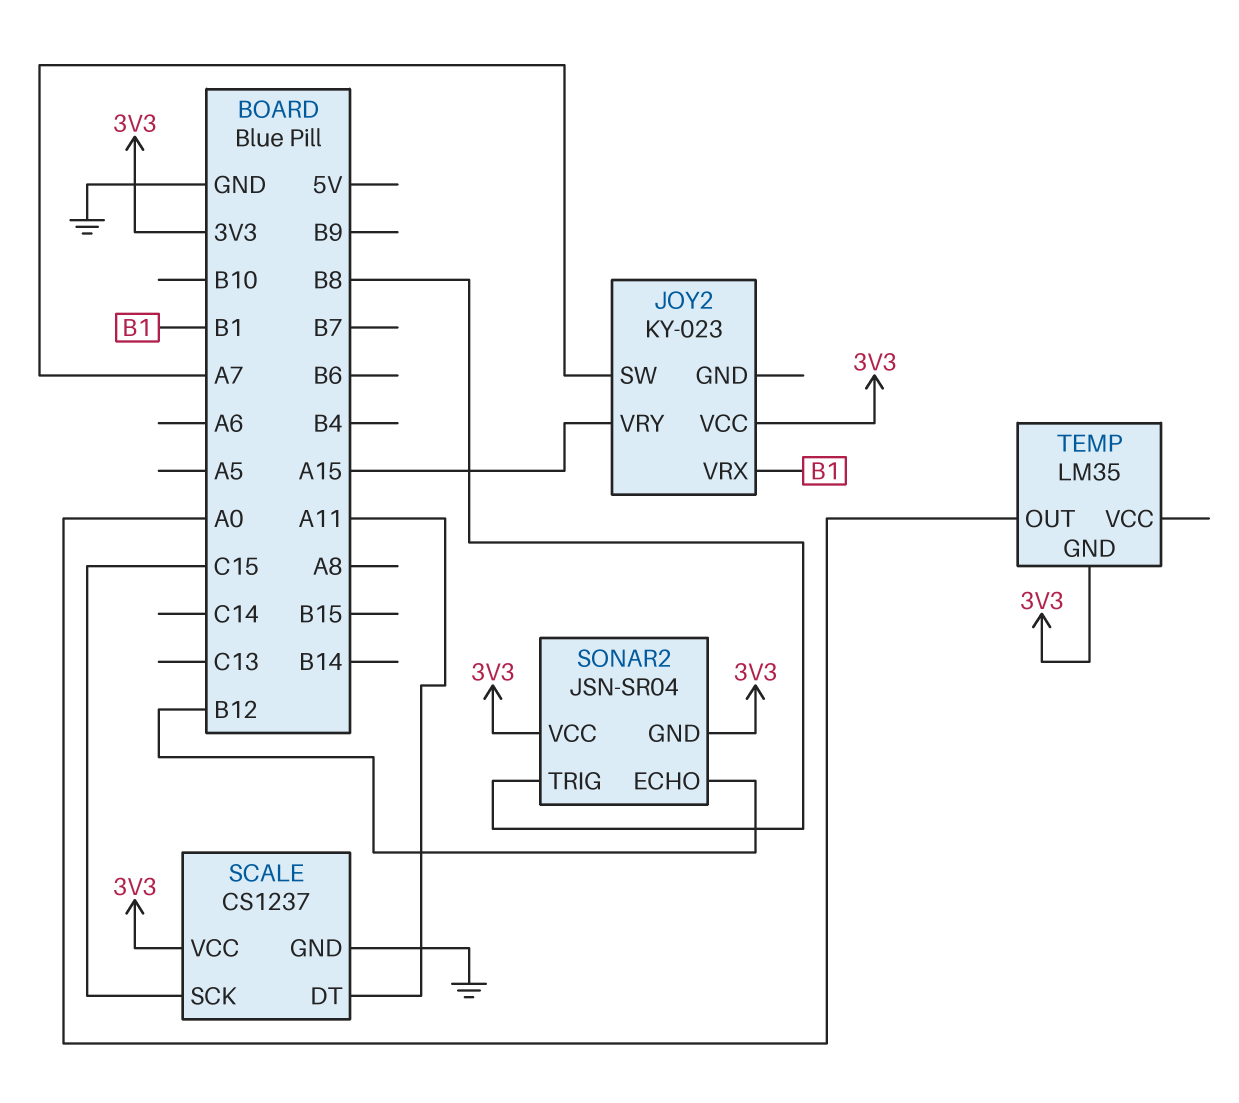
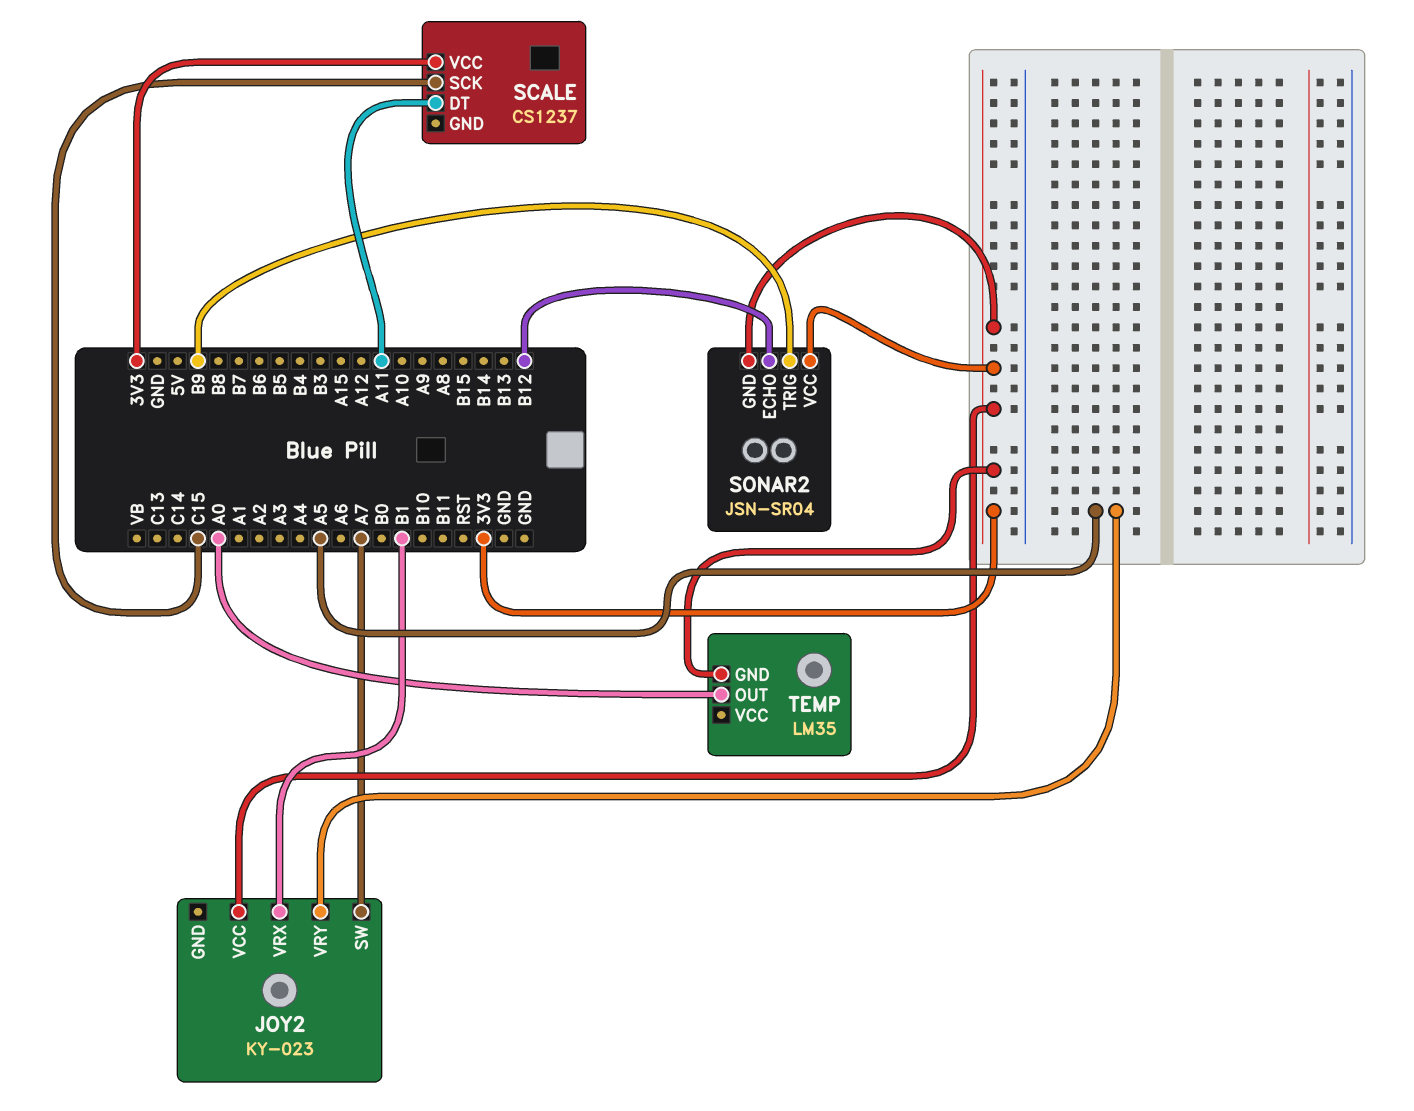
JOY2 pin VRY: A15 -> A5
SCALE pin GND: GND -> none
SONAR2 pin TRIG: B8 -> B9

